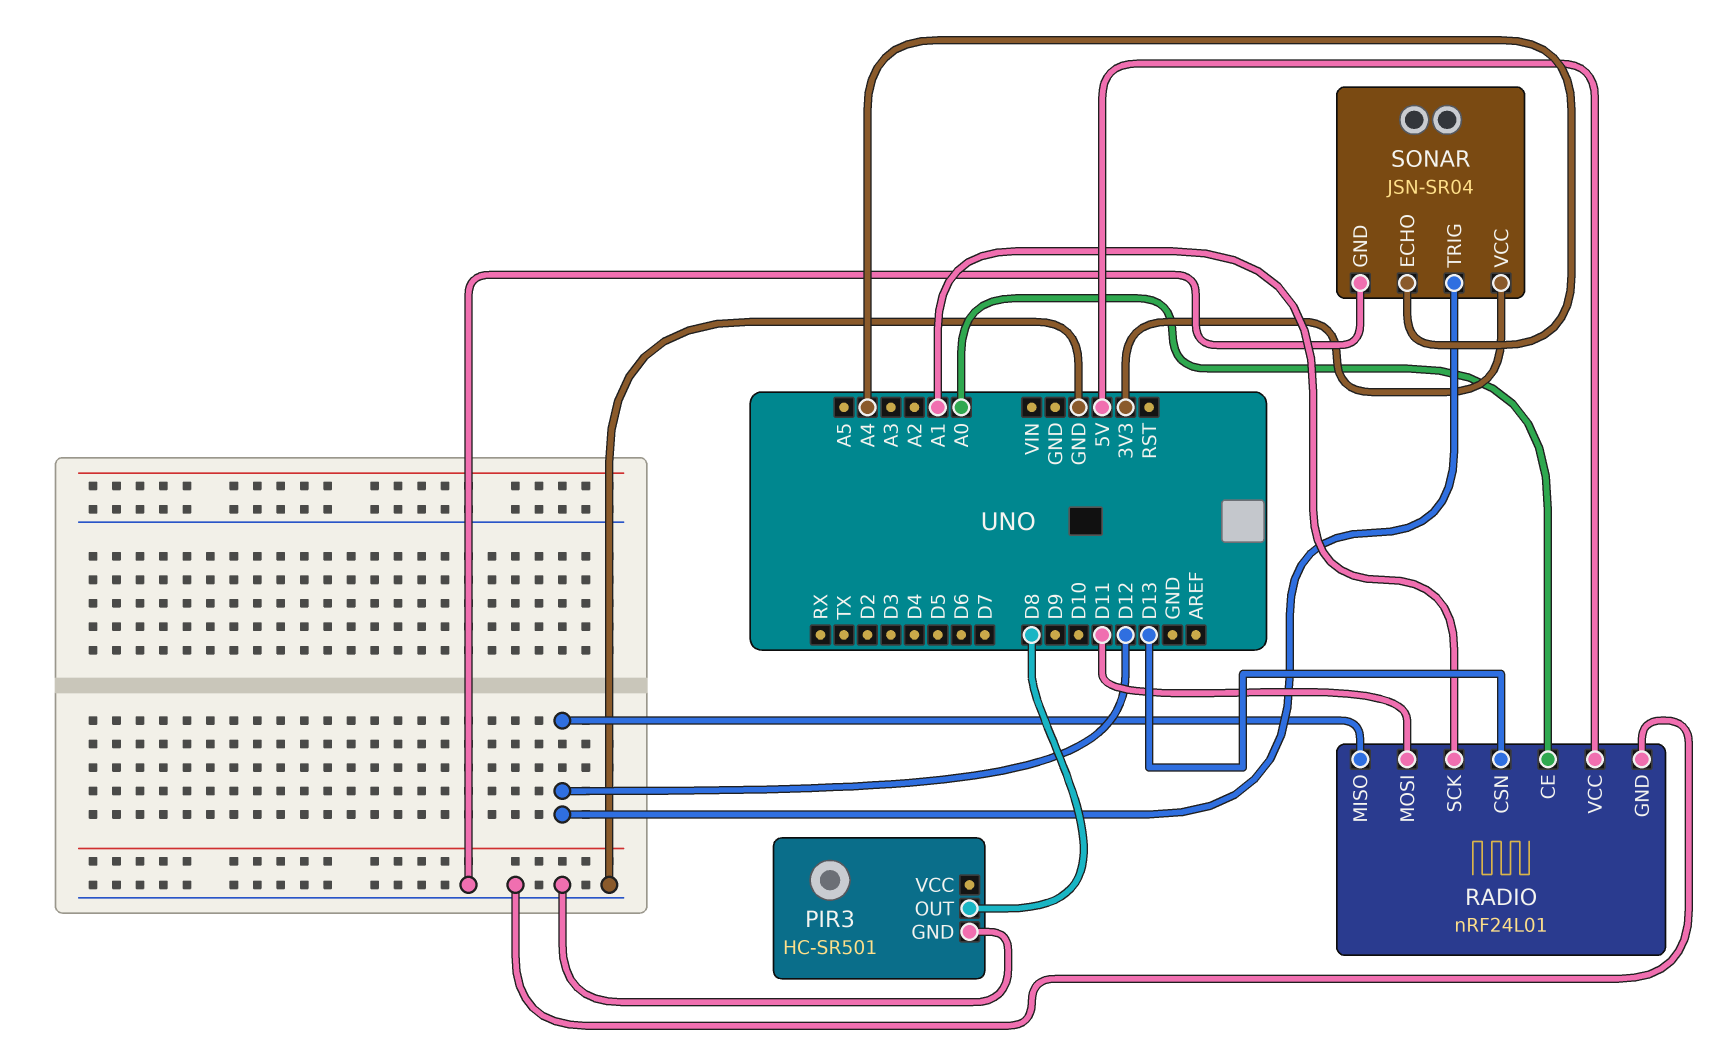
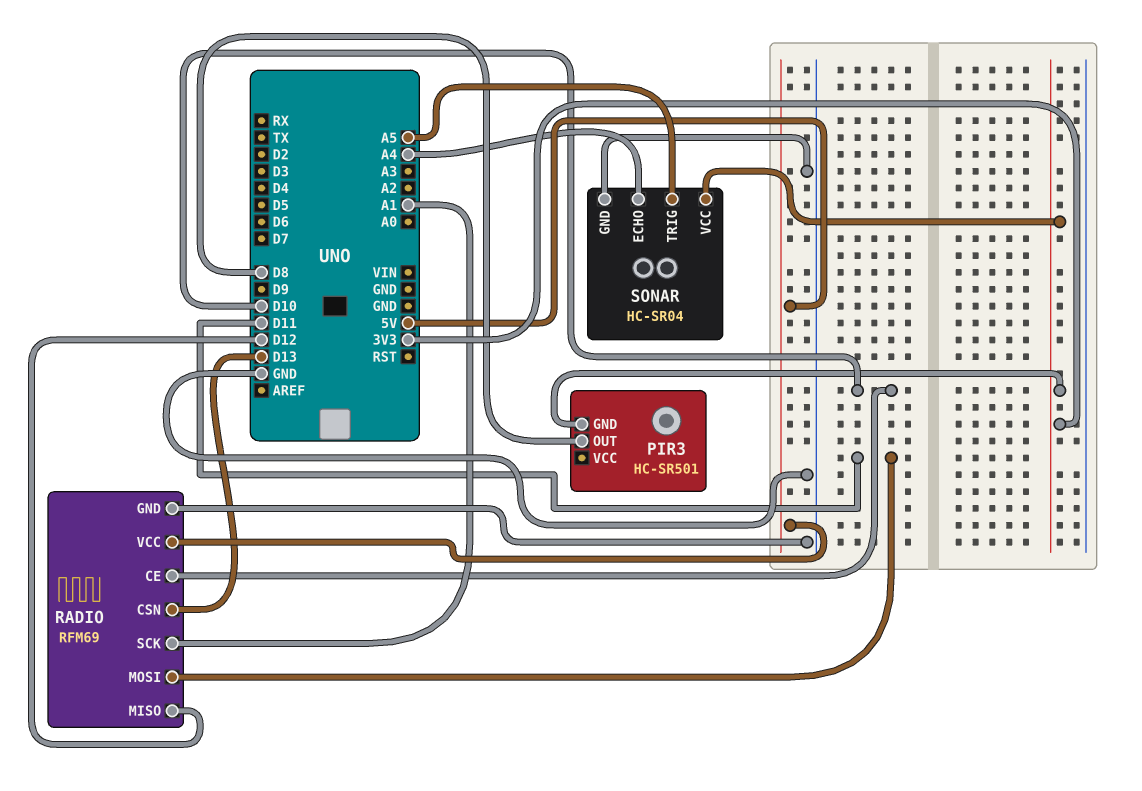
PIR3 pin GND: GND -> 3V3
RADIO: nRF24L01 -> RFM69
RADIO pin CE: A0 -> D10
SONAR: JSN-SR04 -> HC-SR04
SONAR pin TRIG: D12 -> A5

